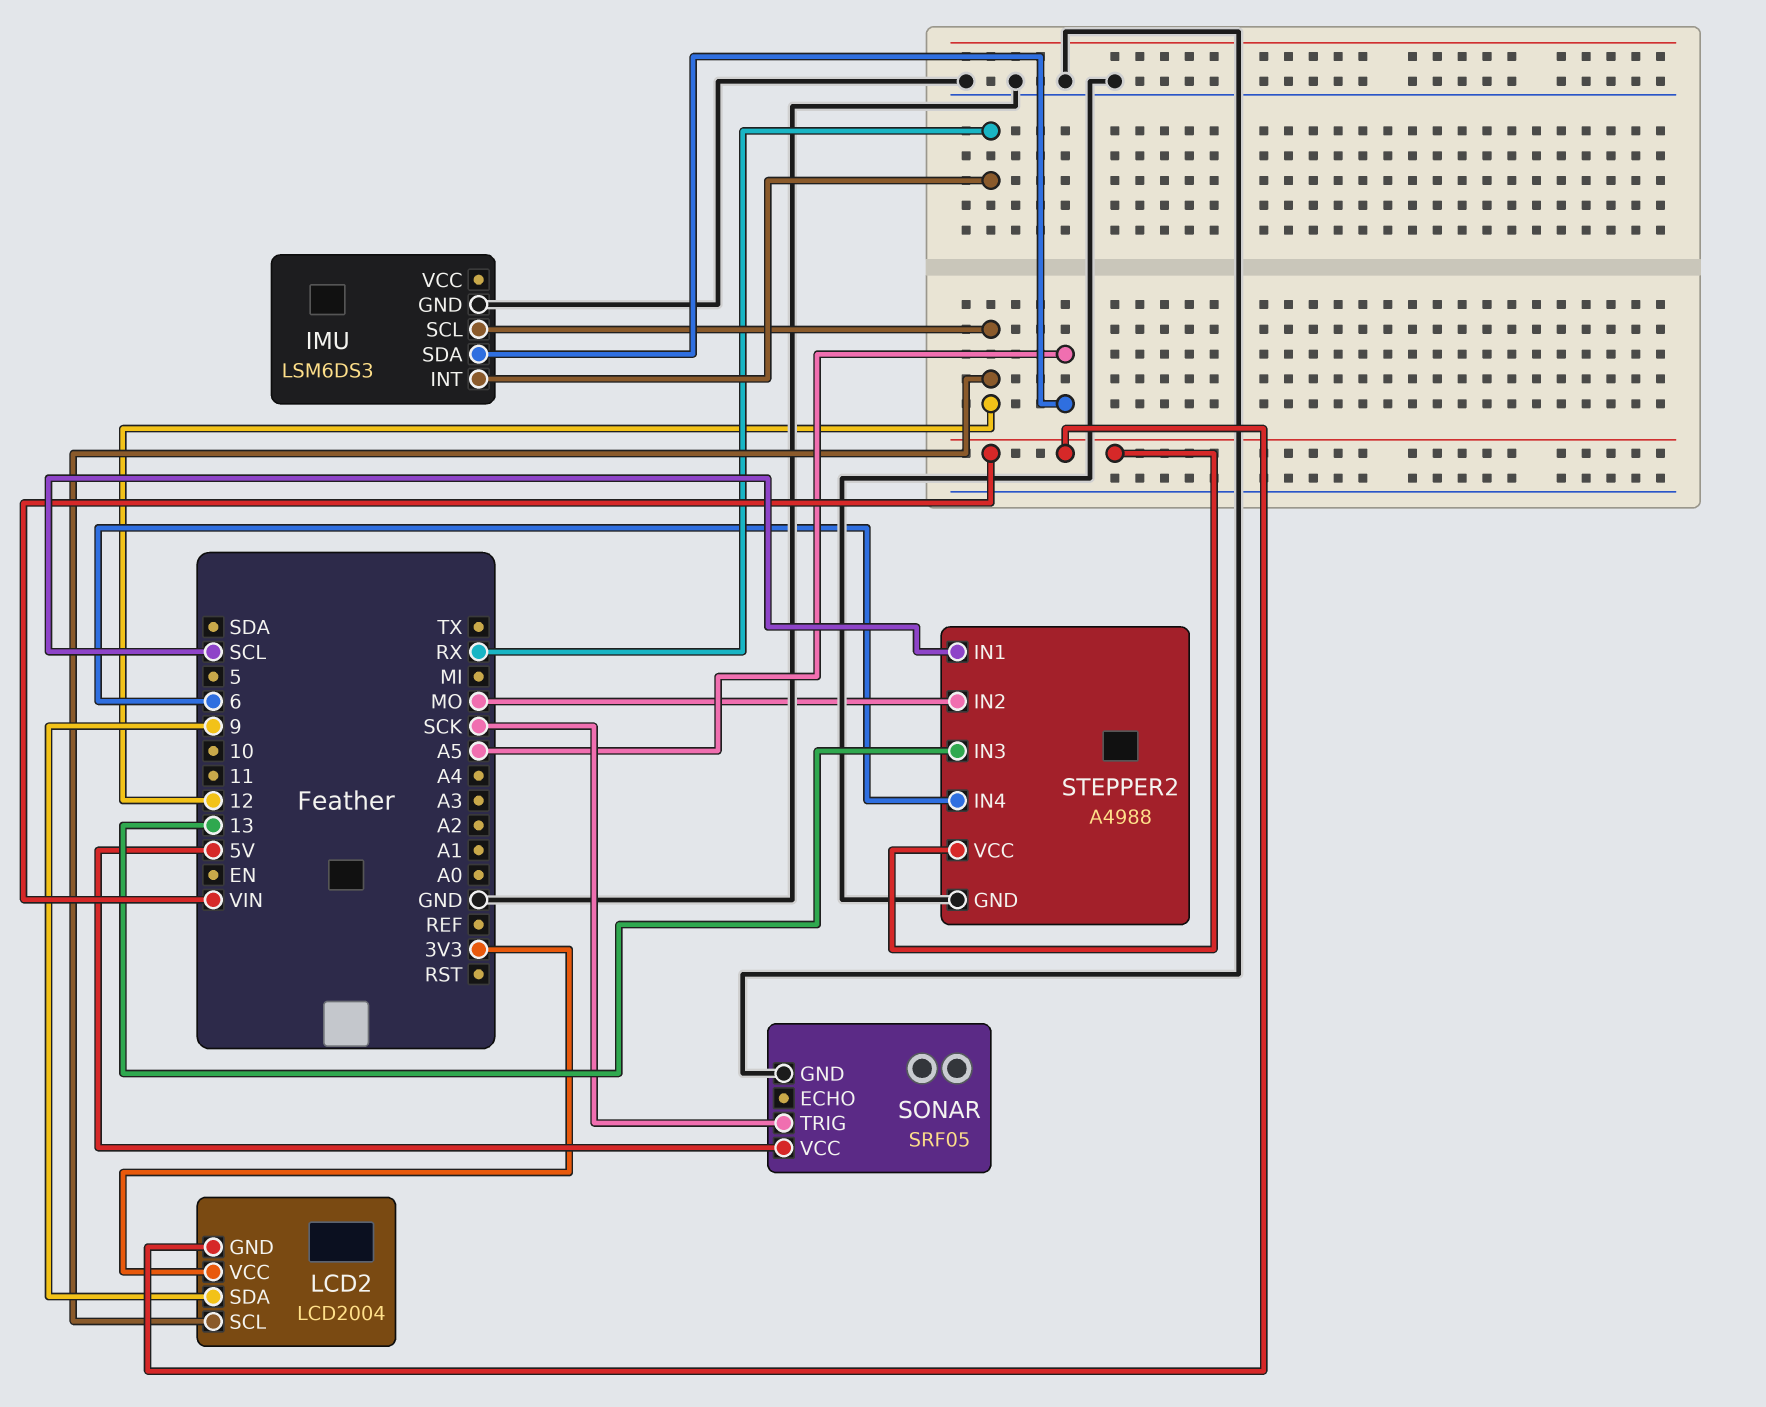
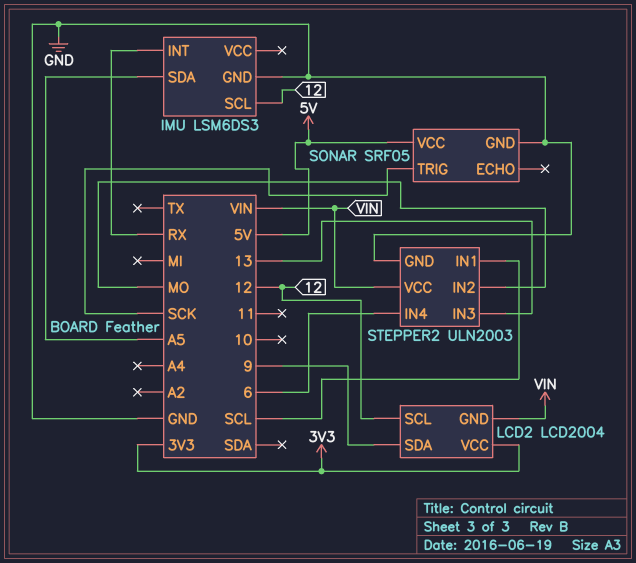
STEPPER2: A4988 -> ULN2003

